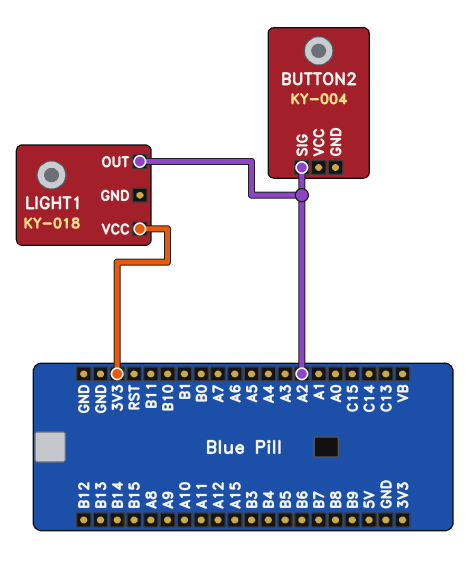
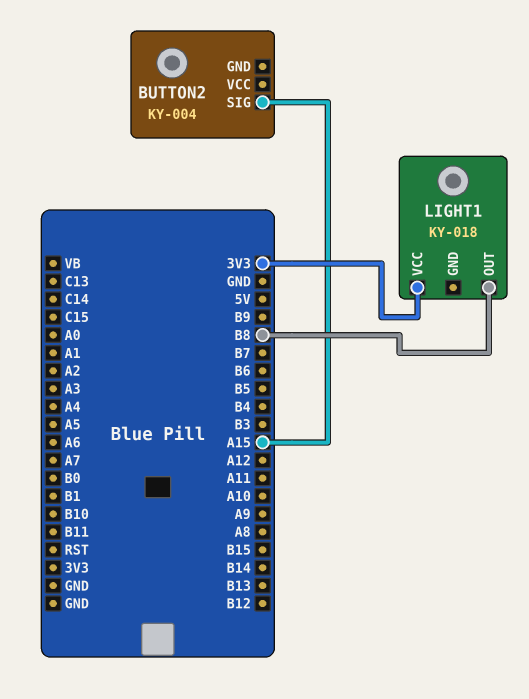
BUTTON2 pin SIG: A2 -> A15
LIGHT1 pin OUT: A2 -> B8

